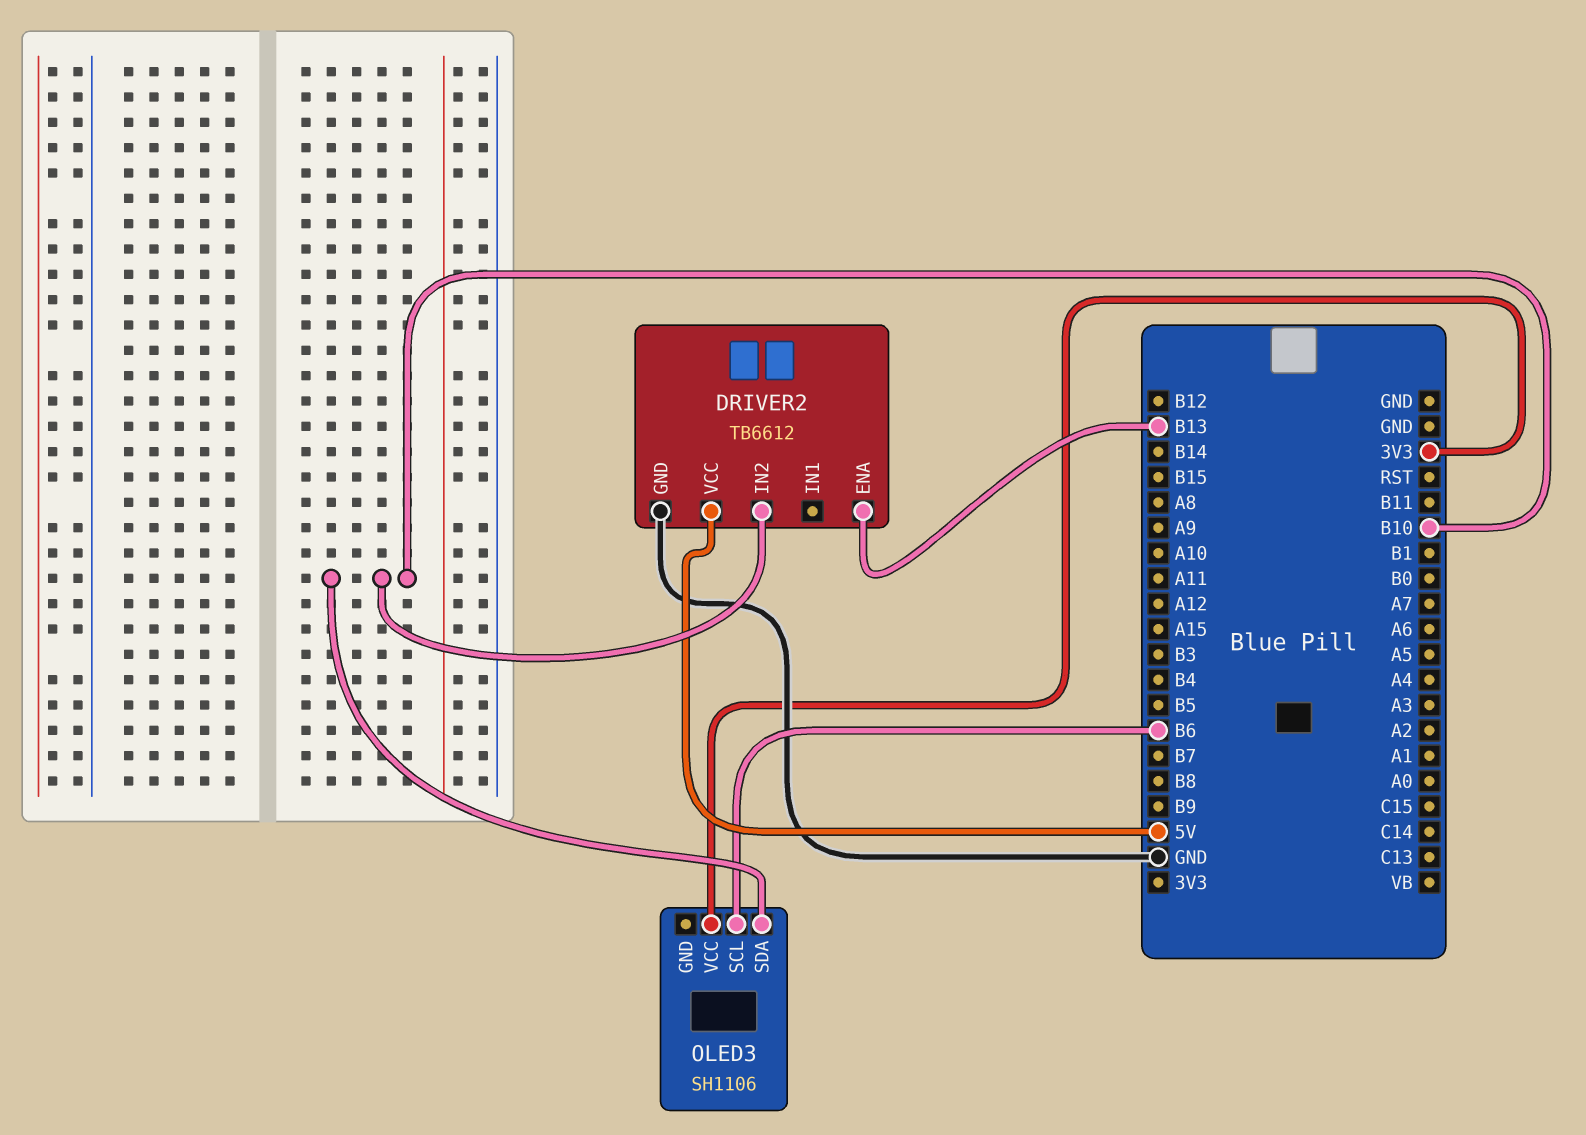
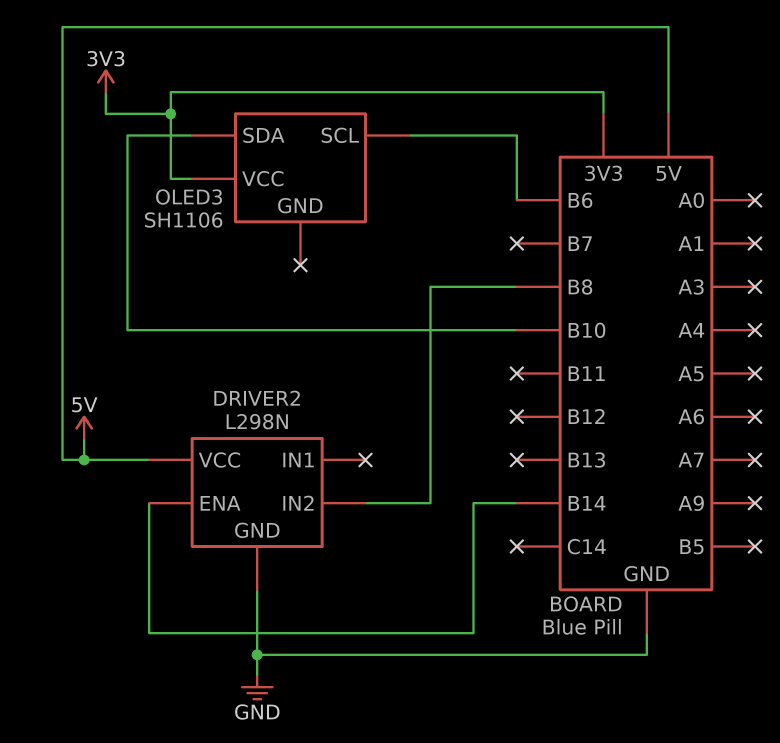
DRIVER2: TB6612 -> L298N
DRIVER2 pin ENA: B13 -> B14
DRIVER2 pin IN2: B10 -> B8

